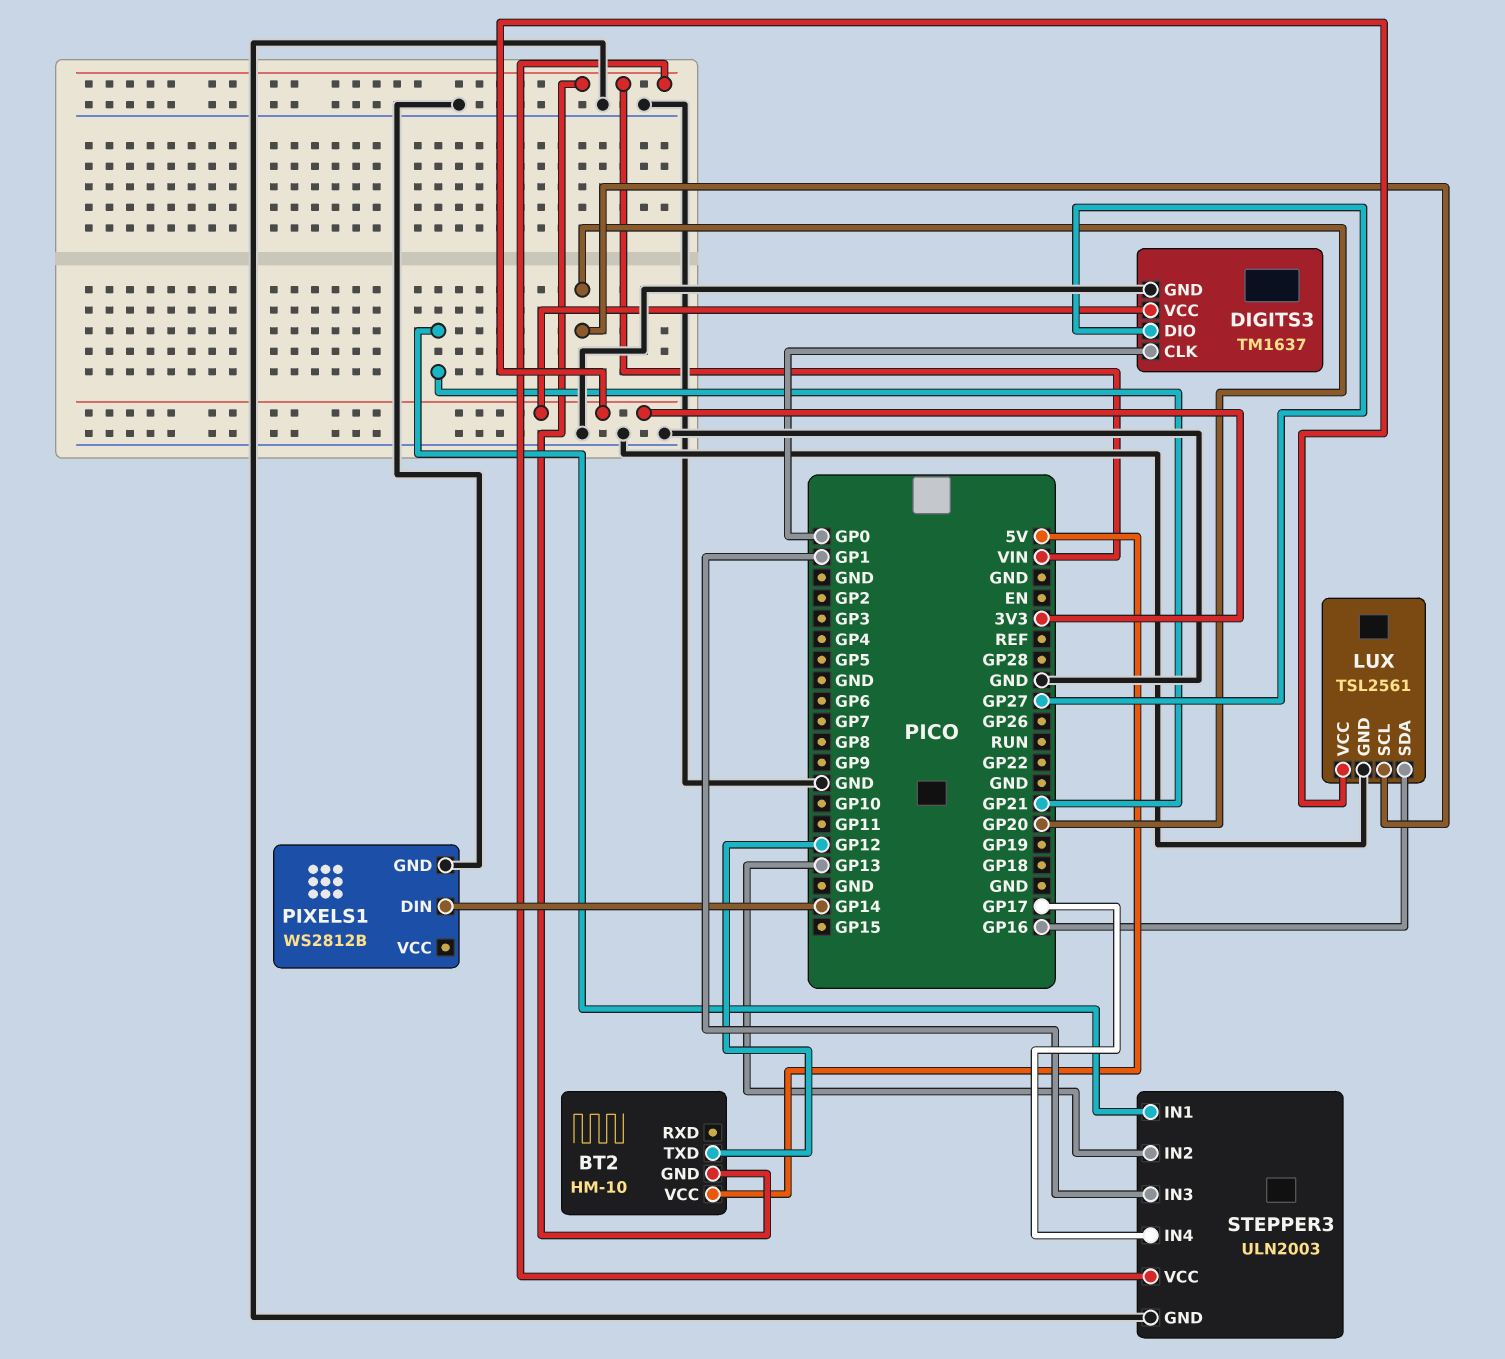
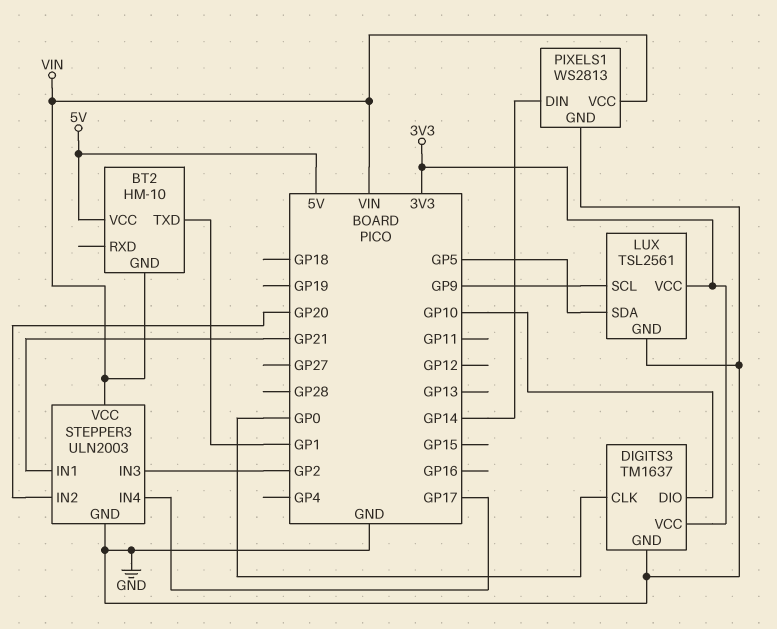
BT2 pin TXD: GP12 -> GP1
DIGITS3 pin DIO: GP27 -> GP10
LUX pin SCL: GP20 -> GP9
LUX pin SDA: GP16 -> GP5
PIXELS1: WS2812B -> WS2813
PIXELS1 pin VCC: none -> VIN
STEPPER3 pin IN2: GP13 -> GP20
STEPPER3 pin IN3: GP1 -> GP2

